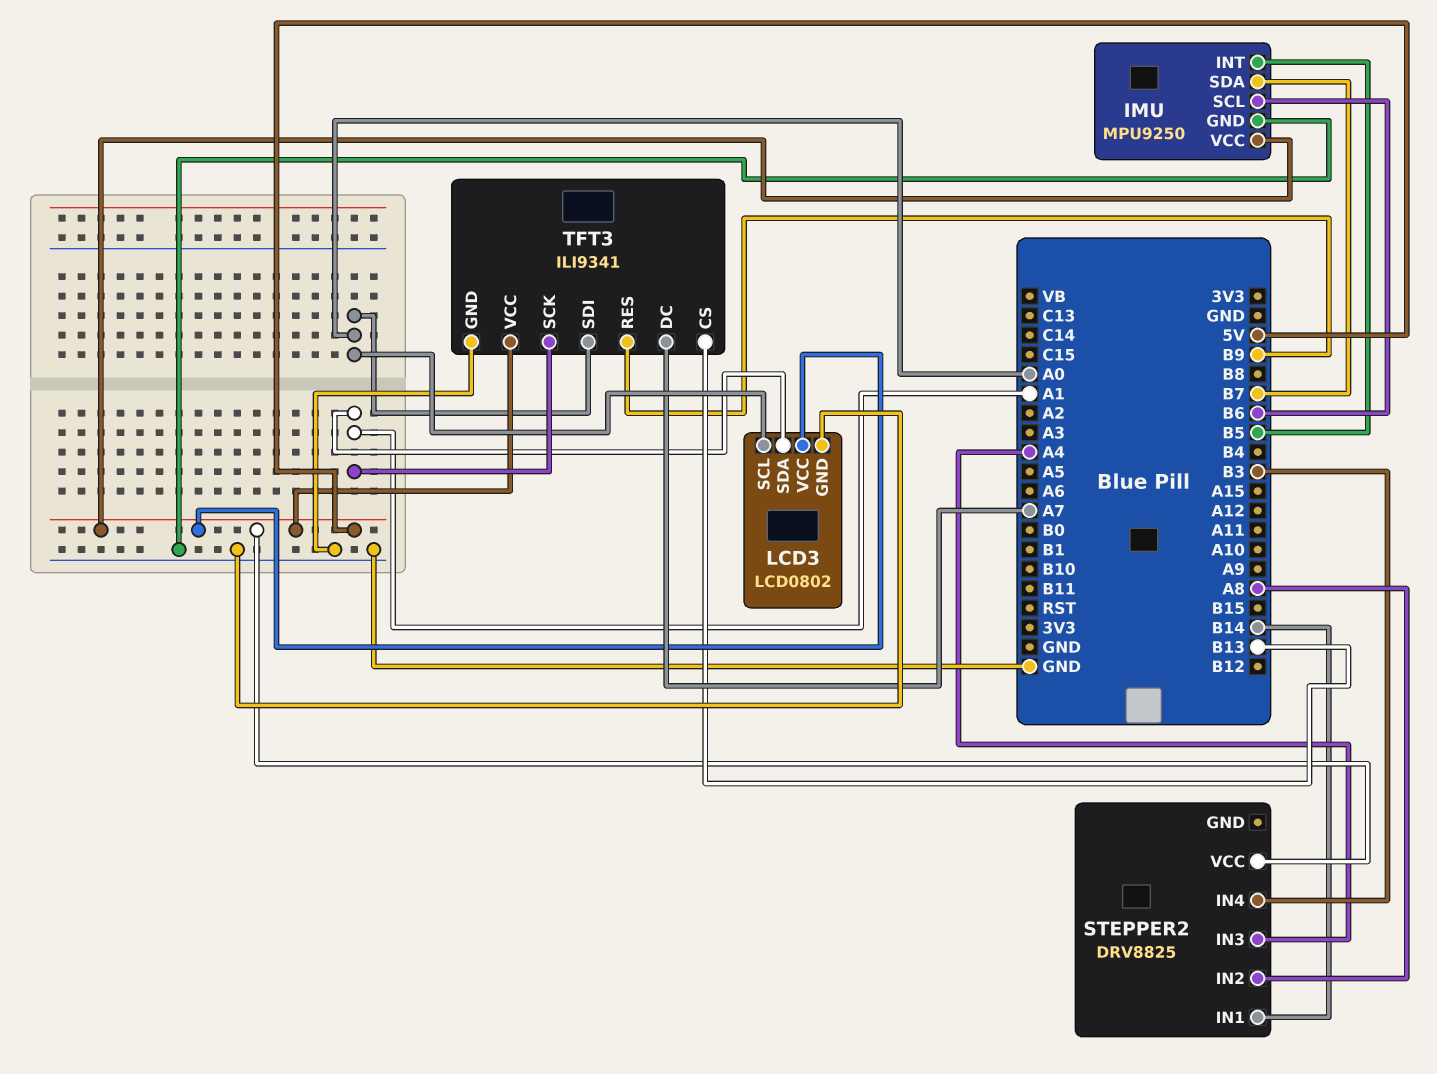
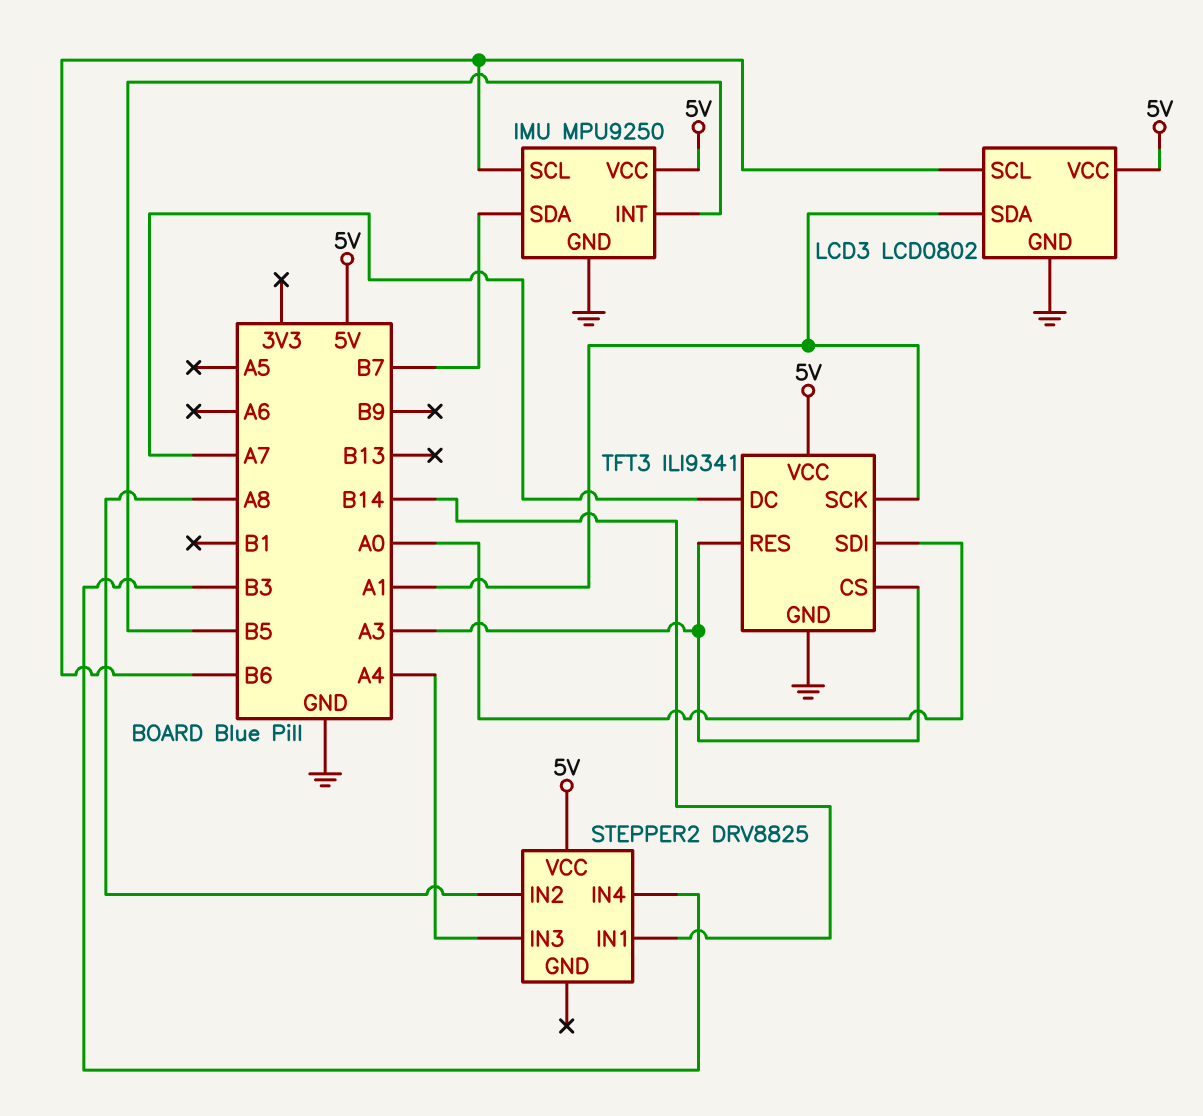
LCD3 pin SCL: A0 -> B6
TFT3 pin CS: B13 -> A3
TFT3 pin RES: B9 -> A3

